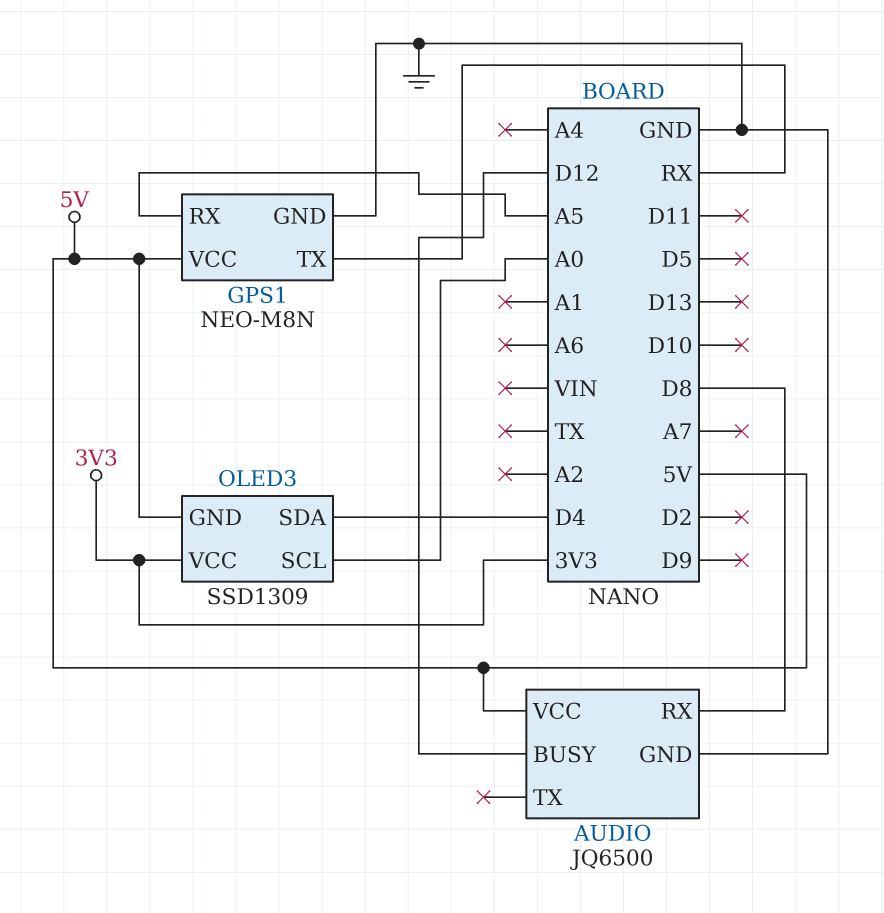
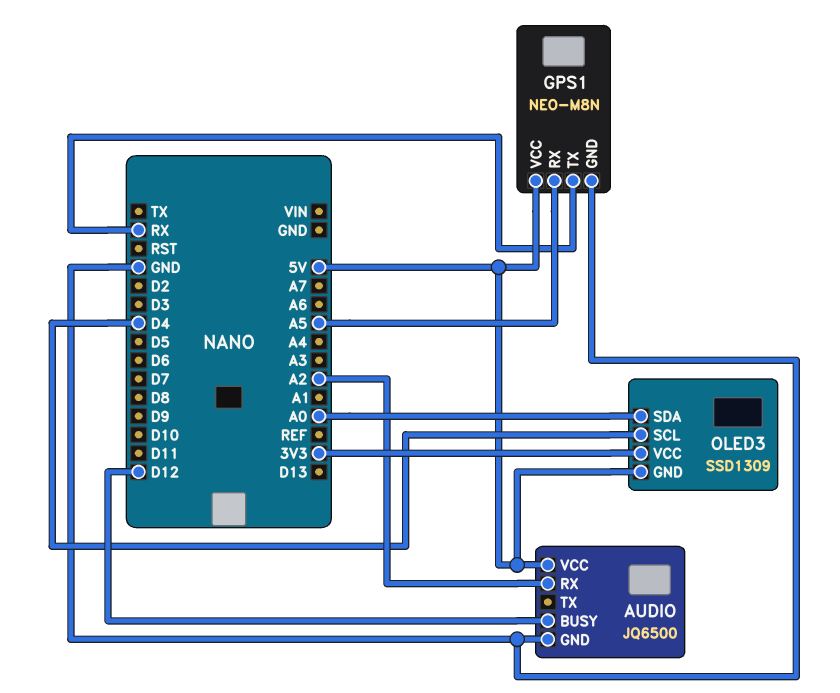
AUDIO pin RX: D8 -> A2
OLED3 pin SCL: A0 -> D4
OLED3 pin SDA: D4 -> A0

